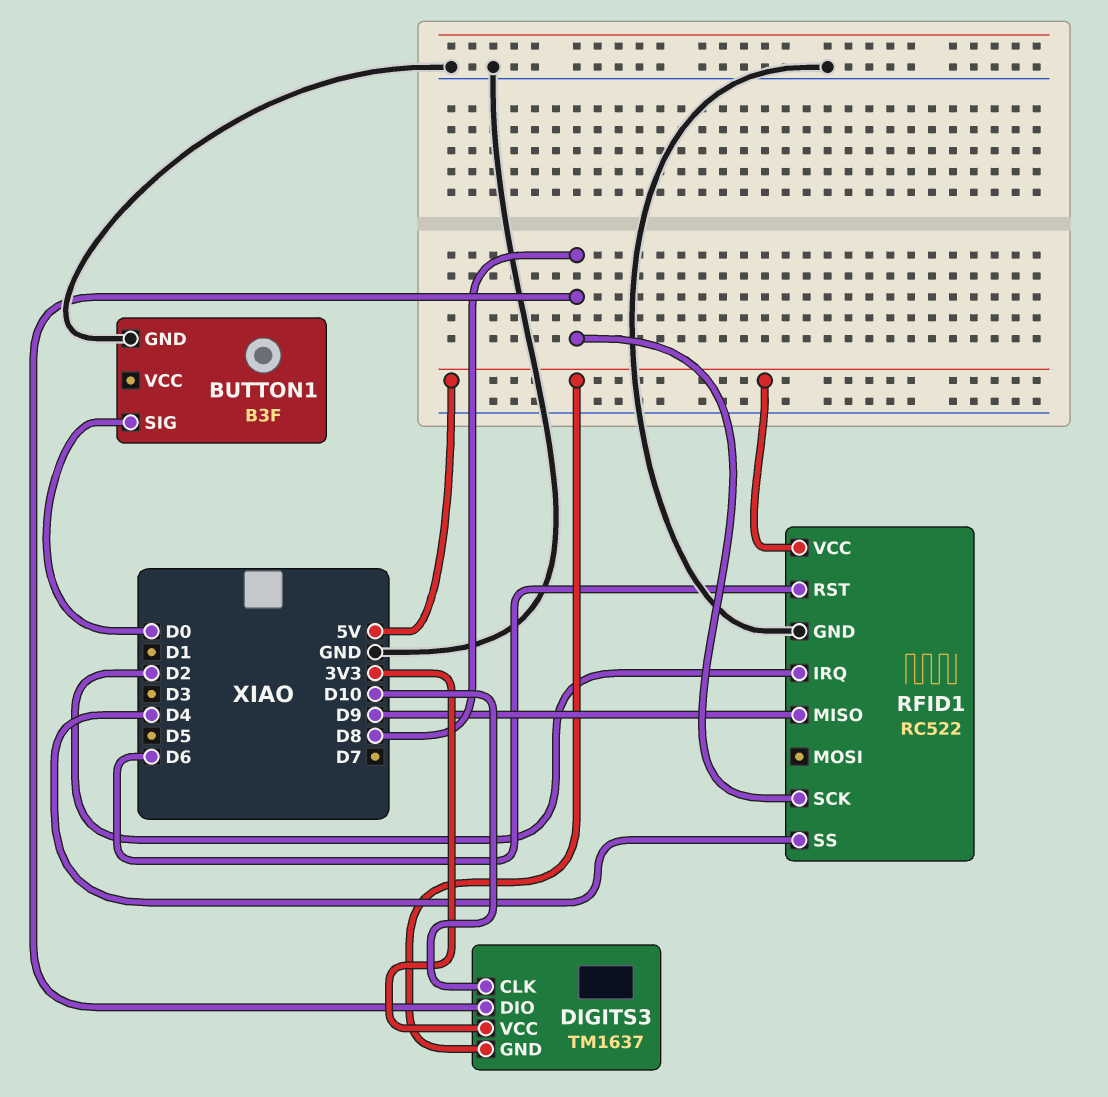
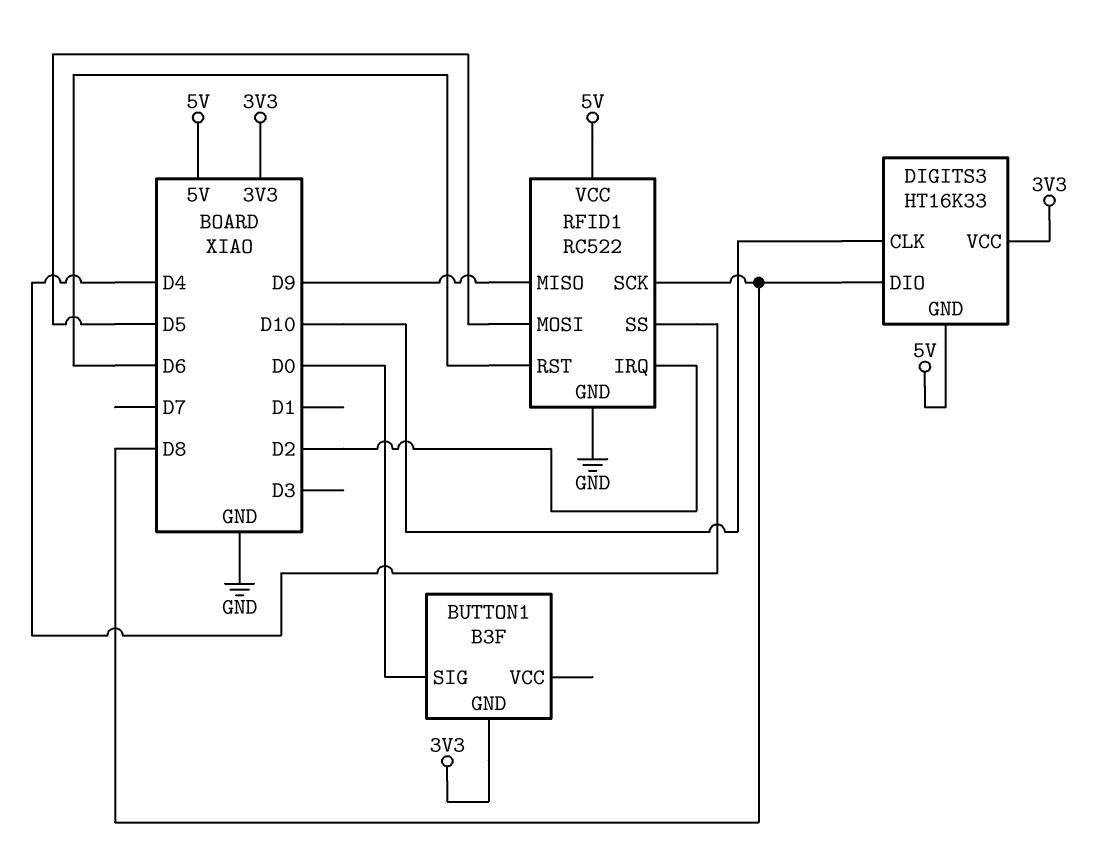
BUTTON1 pin GND: GND -> 3V3
DIGITS3: TM1637 -> HT16K33
RFID1 pin MOSI: none -> D5

